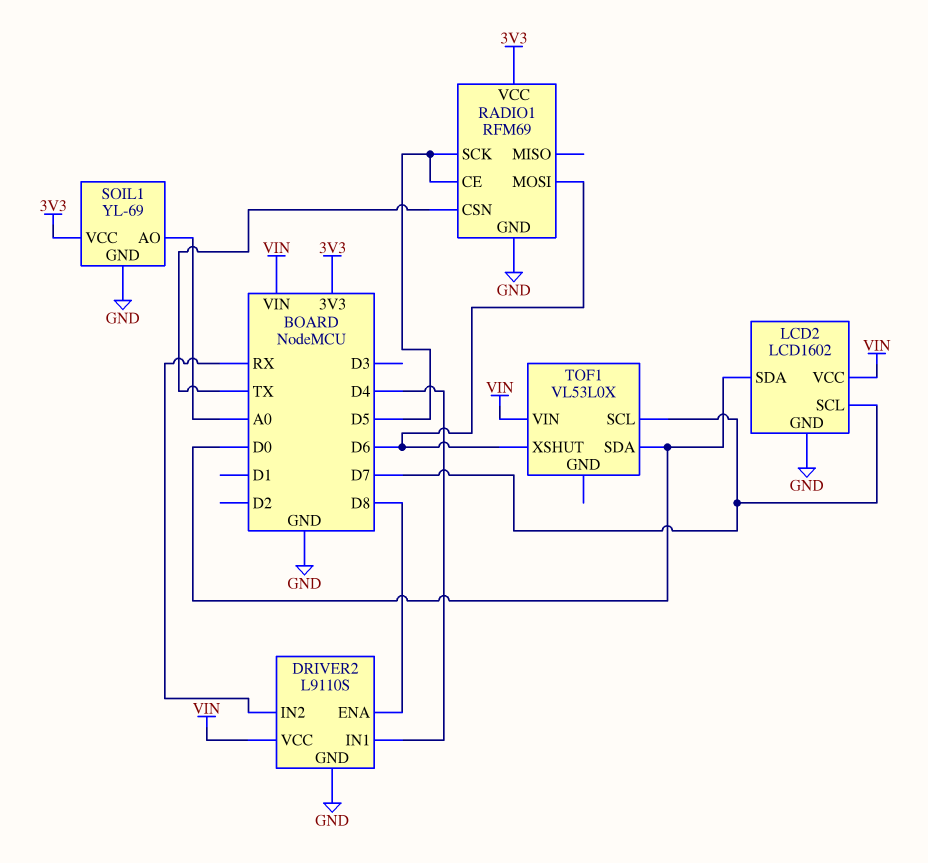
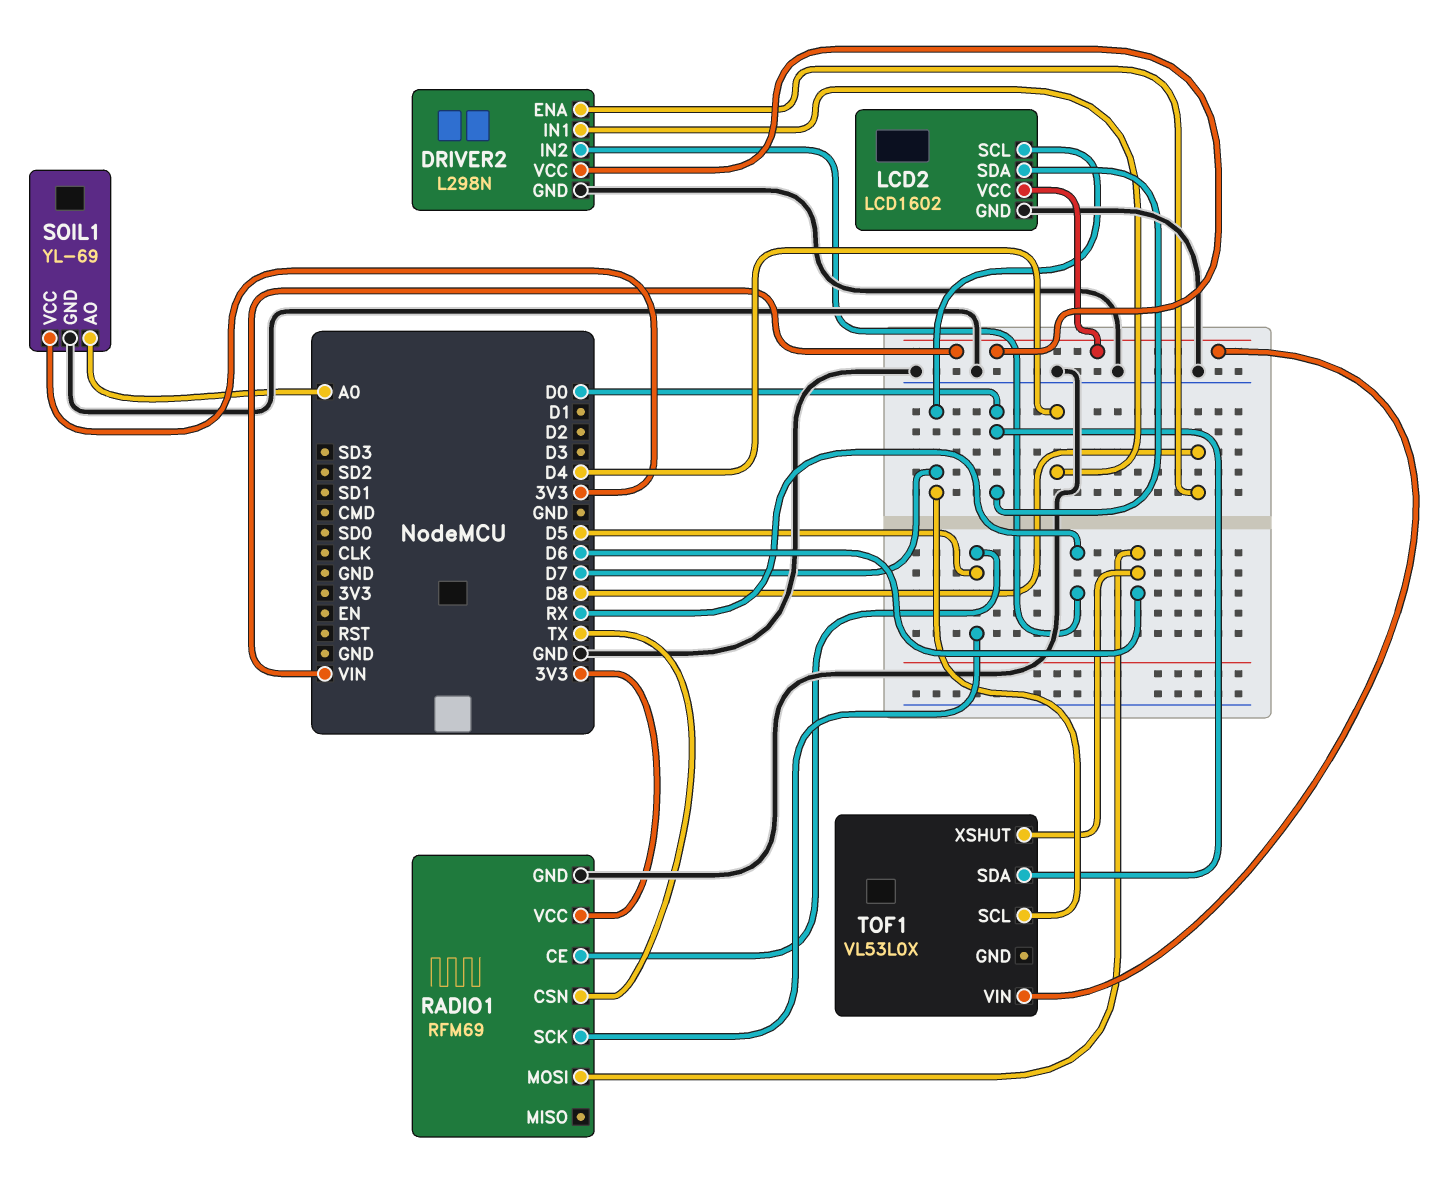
DRIVER2: L9110S -> L298N

